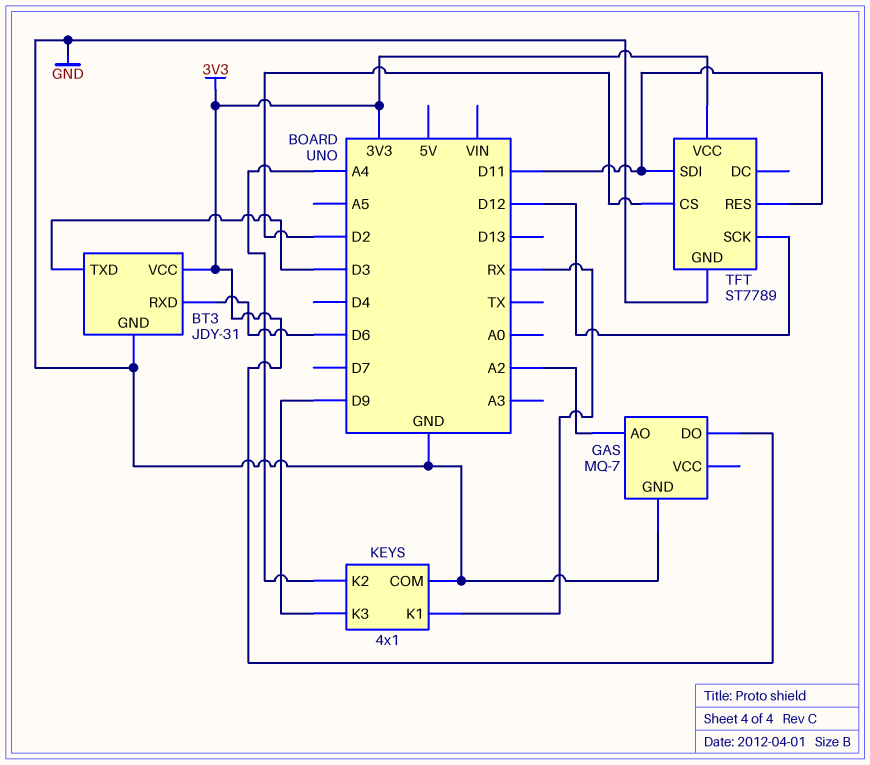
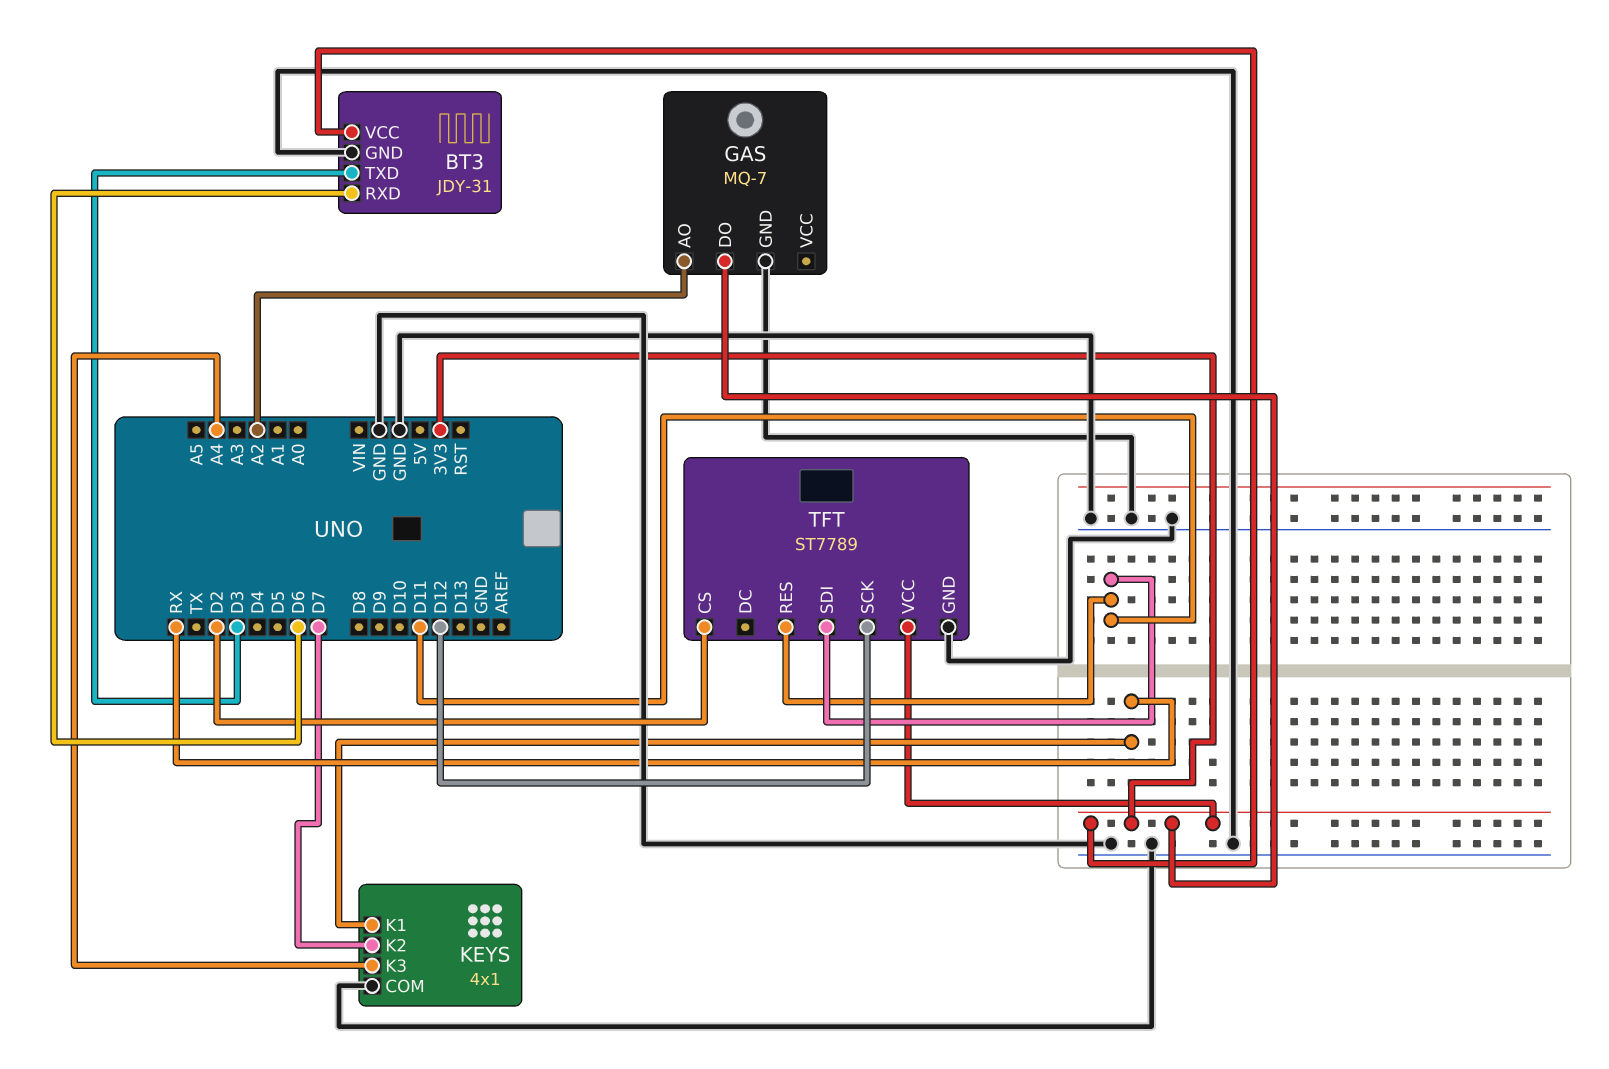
KEYS pin K2: A4 -> D7
KEYS pin K3: D9 -> A4

